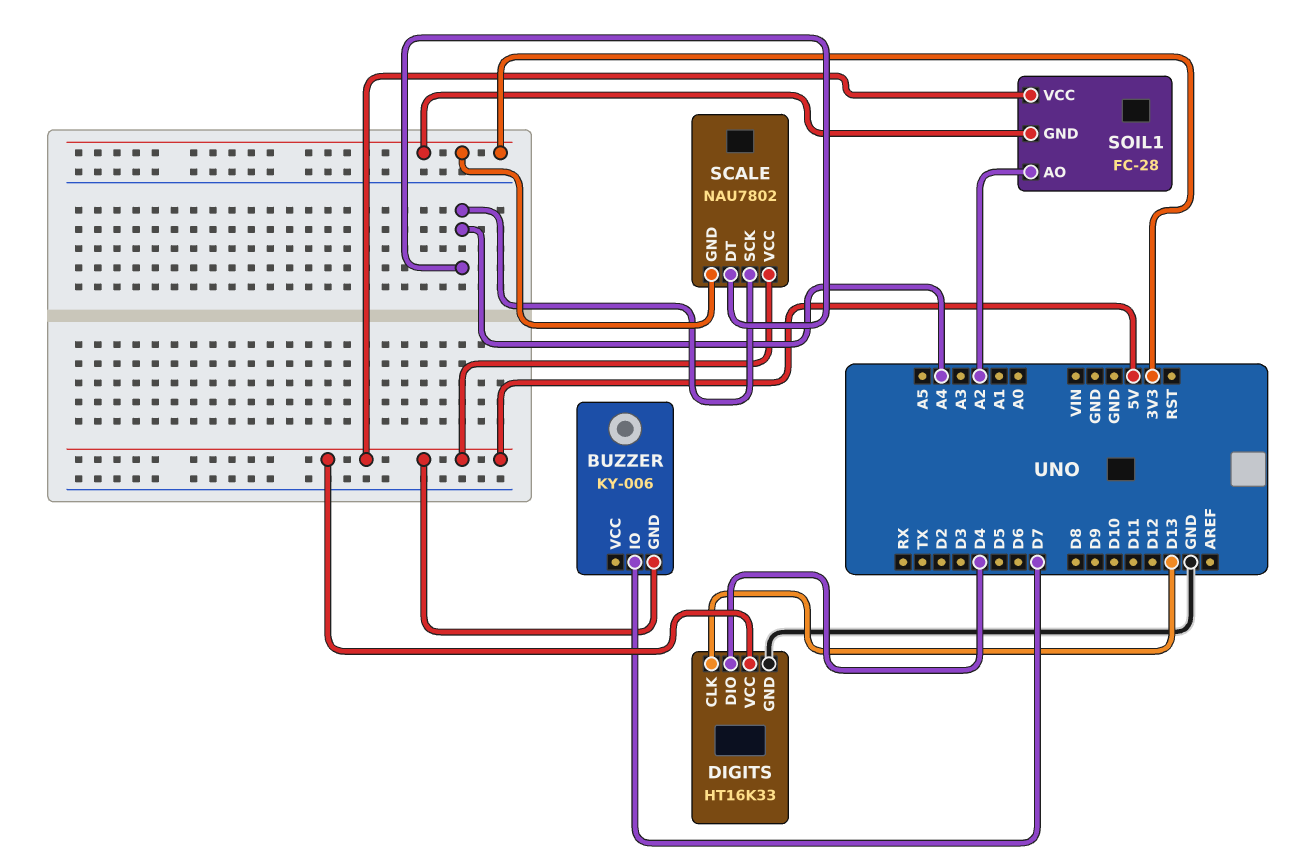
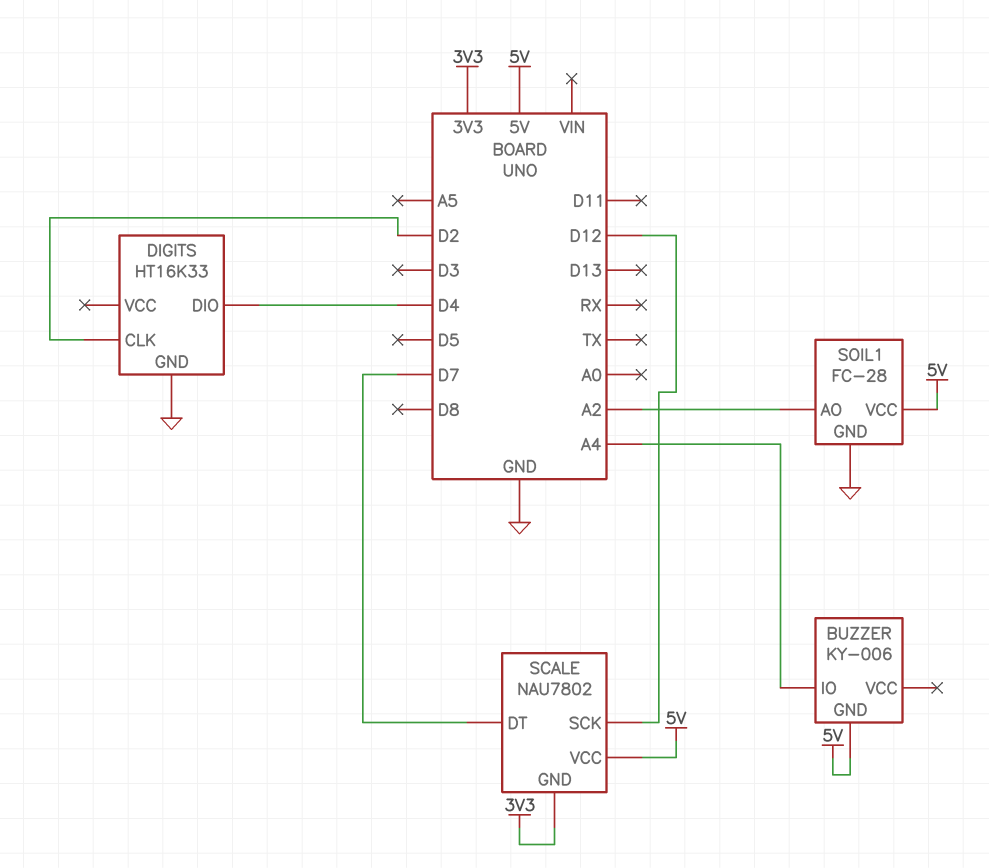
BUZZER pin IO: D7 -> A4
DIGITS pin CLK: D13 -> D2
DIGITS pin VCC: 5V -> none
SCALE pin DT: A4 -> D7
SCALE pin SCK: A4 -> D12
SOIL1 pin GND: 3V3 -> GND

